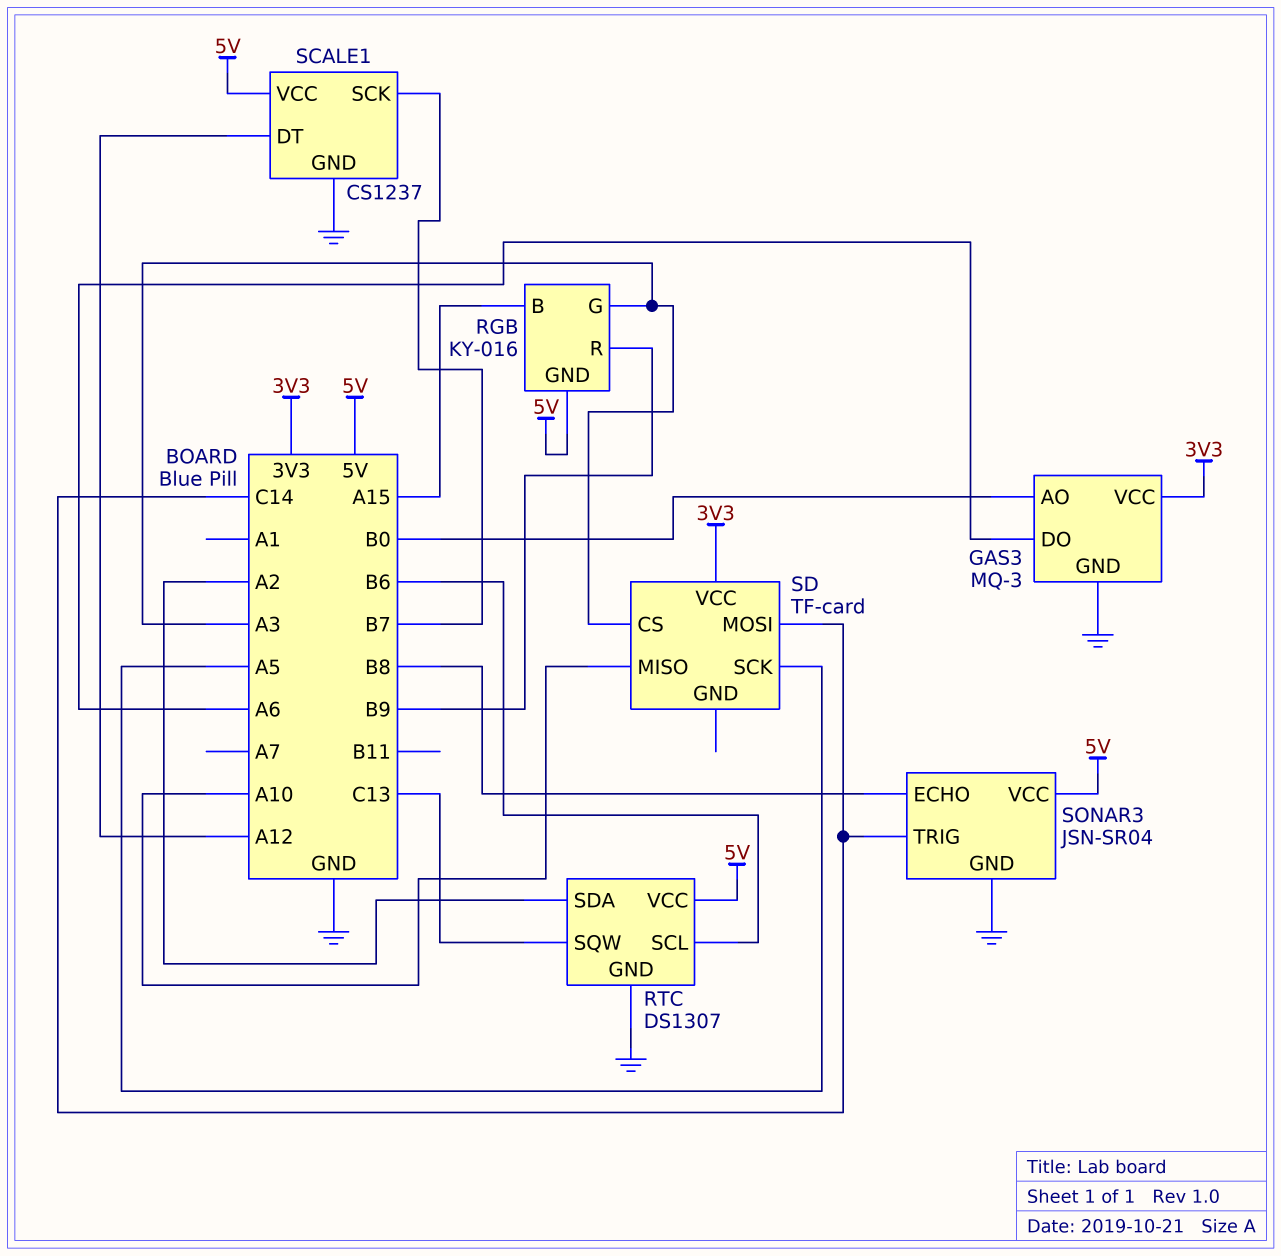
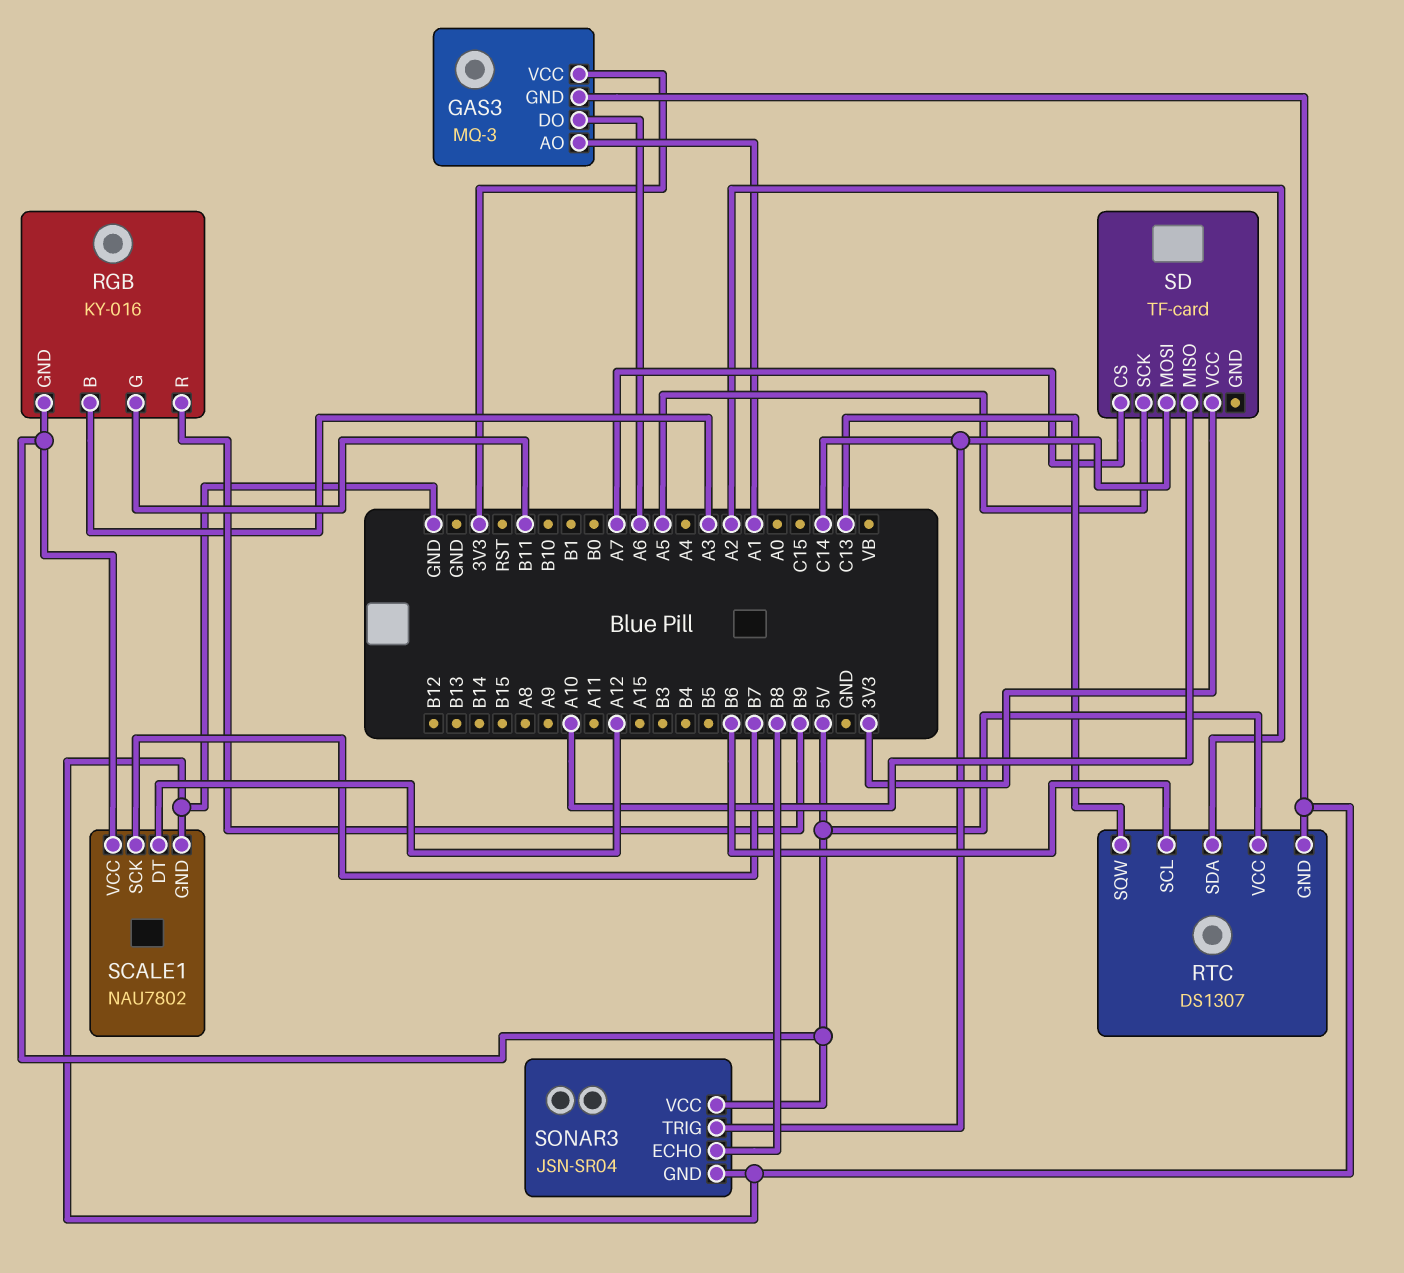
GAS3 pin AO: B0 -> A1
RGB pin B: A15 -> A3
RGB pin G: A3 -> B11
SCALE1: CS1237 -> NAU7802
SD pin CS: A3 -> A7

